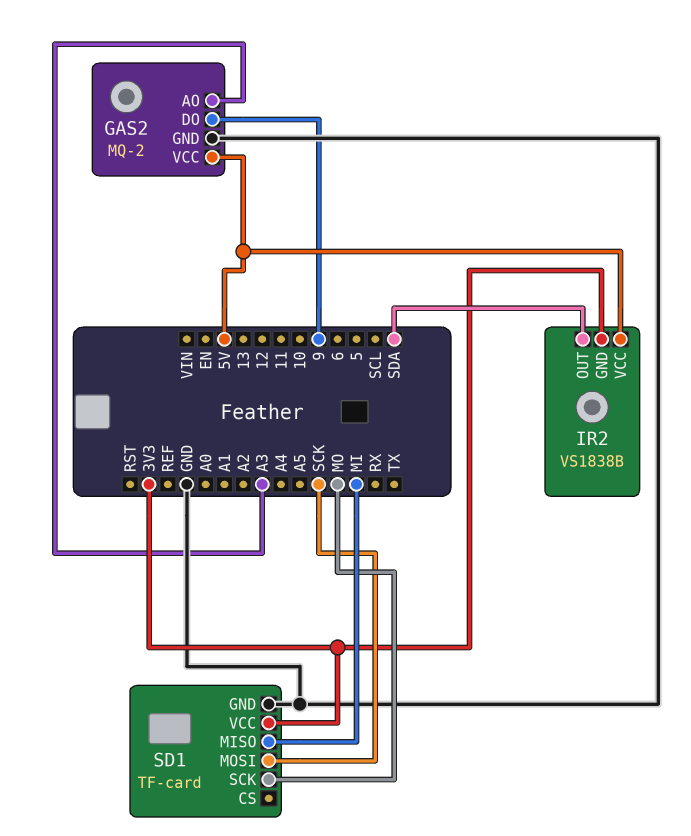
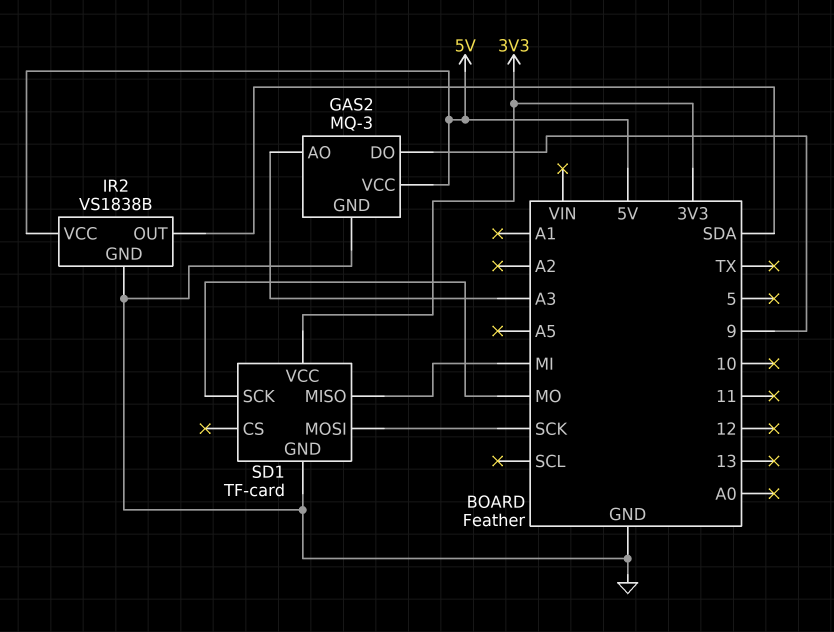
GAS2: MQ-2 -> MQ-3
IR2 pin GND: 3V3 -> GND

